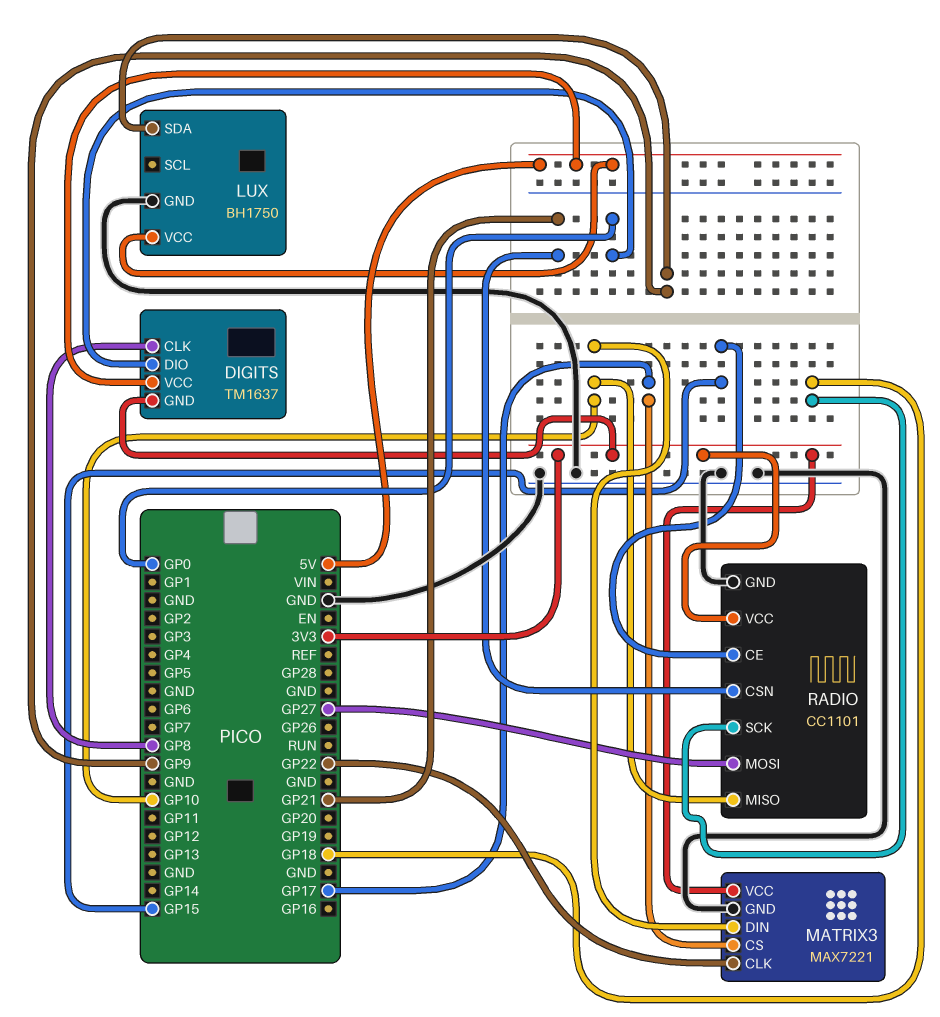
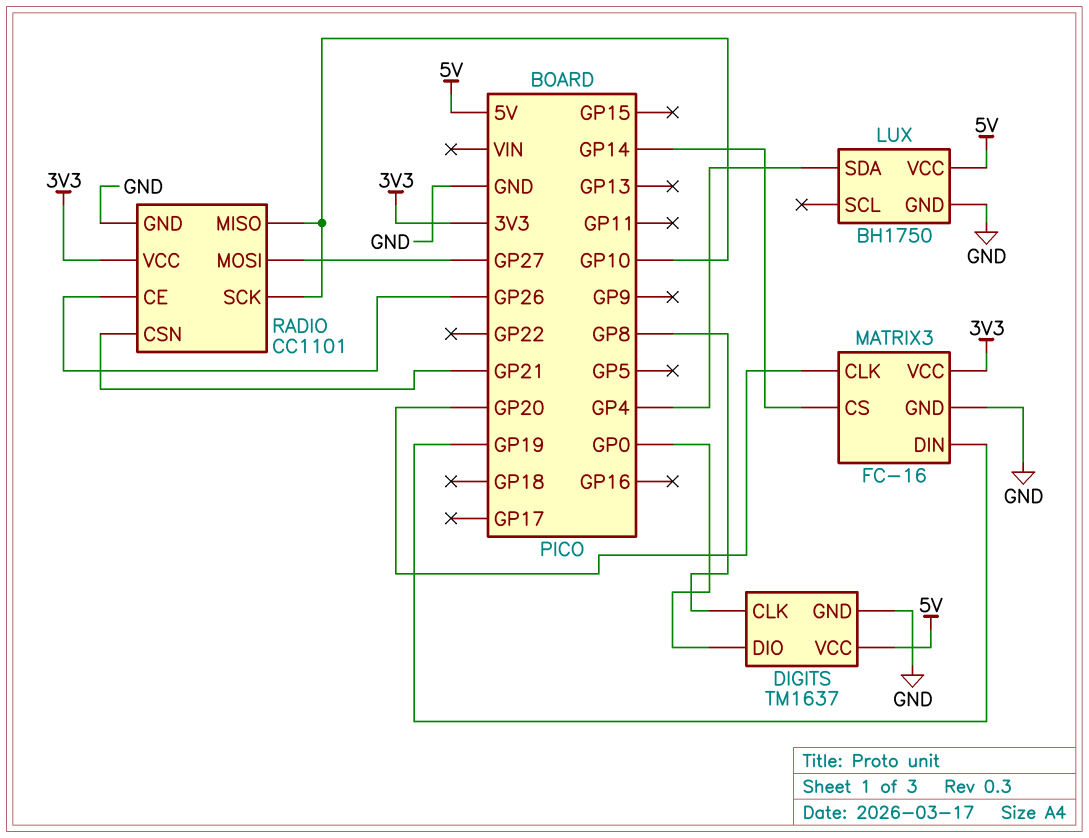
DIGITS pin GND: 3V3 -> GND
LUX pin SDA: GP9 -> GP4
MATRIX3: MAX7221 -> FC-16
MATRIX3 pin CLK: GP22 -> GP20
MATRIX3 pin CS: GP17 -> GP14
MATRIX3 pin DIN: GP10 -> GP19
RADIO pin CE: GP15 -> GP26
RADIO pin SCK: GP18 -> GP10

